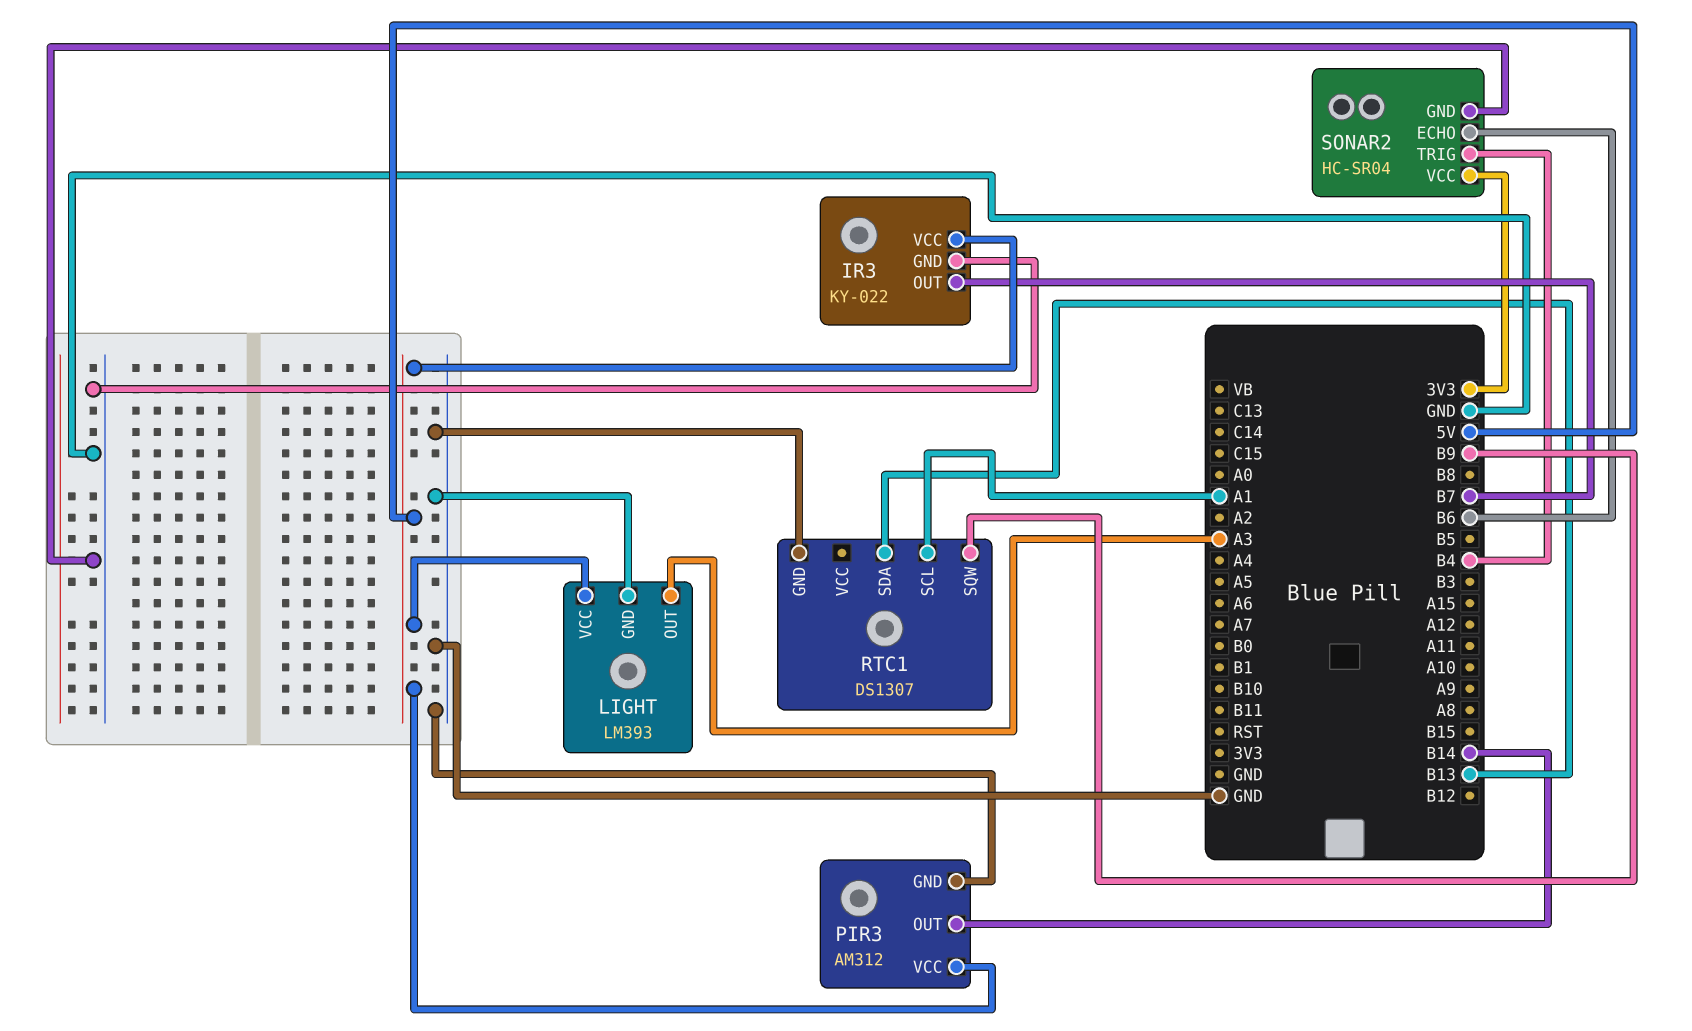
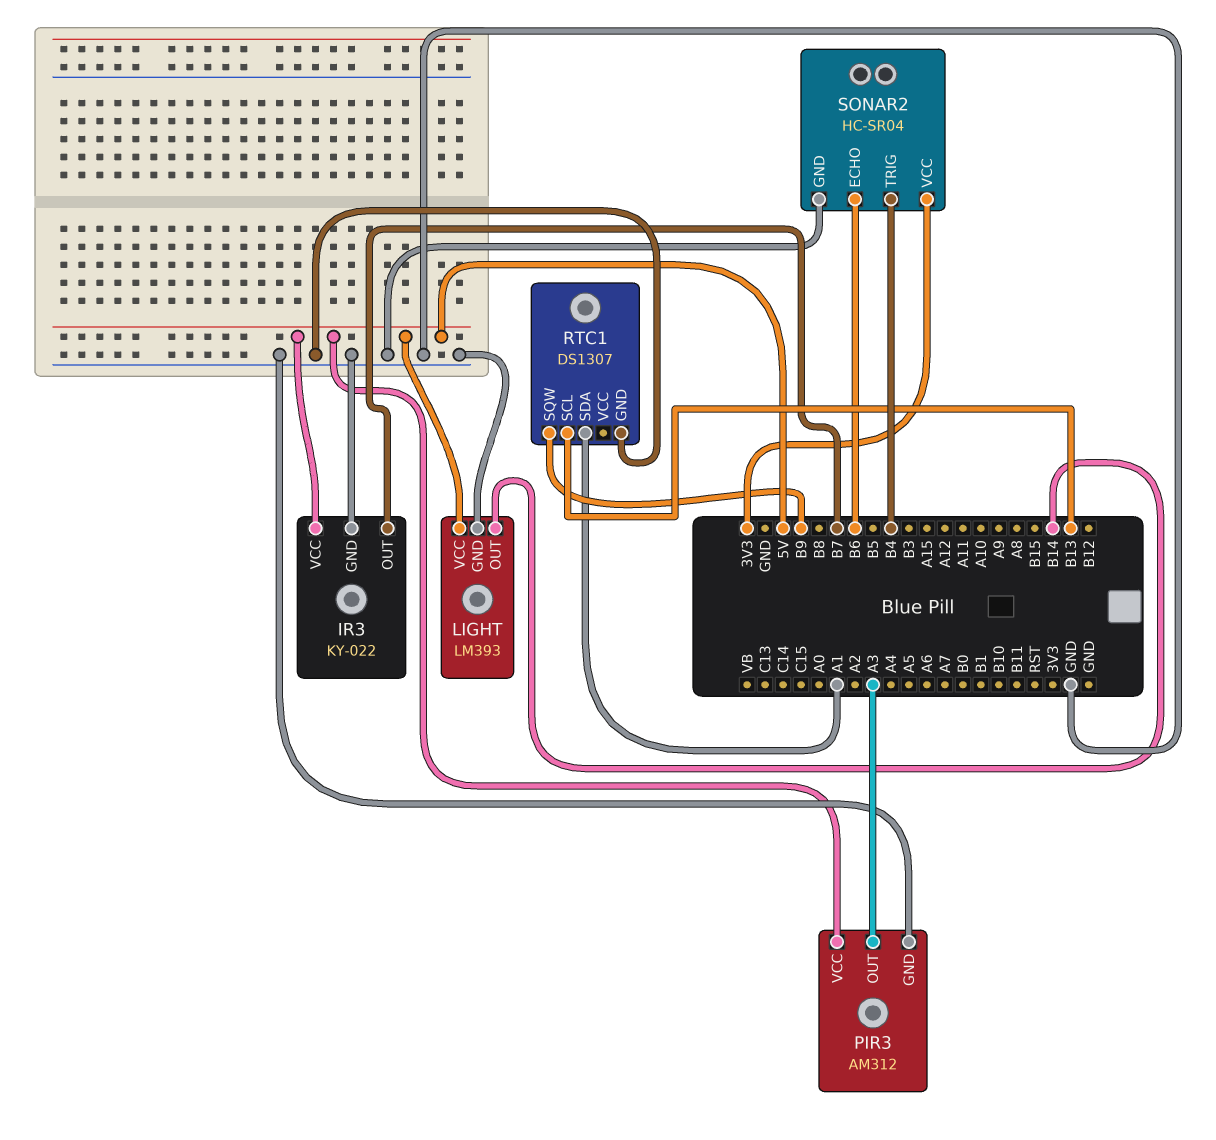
LIGHT pin OUT: A3 -> B14
PIR3 pin OUT: B14 -> A3
RTC1 pin SCL: A1 -> B13
RTC1 pin SDA: B13 -> A1

